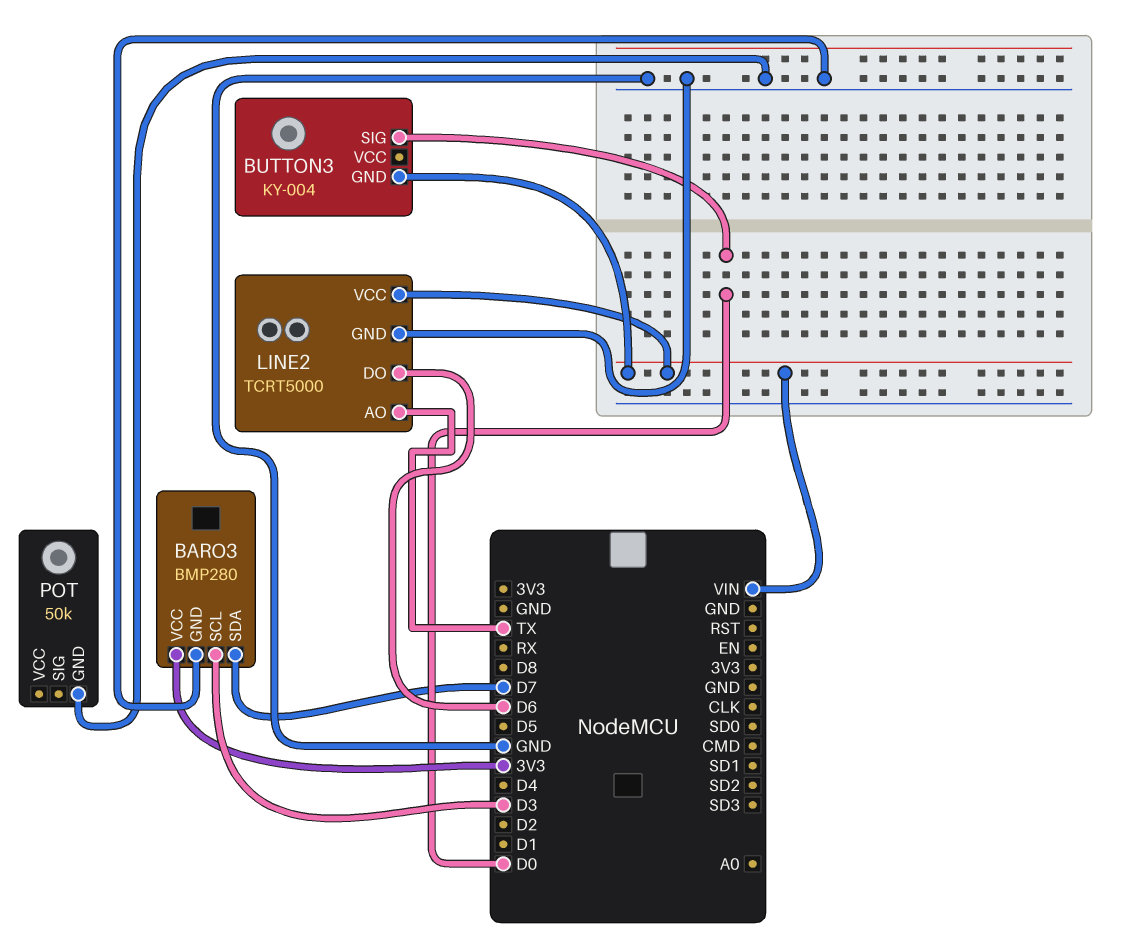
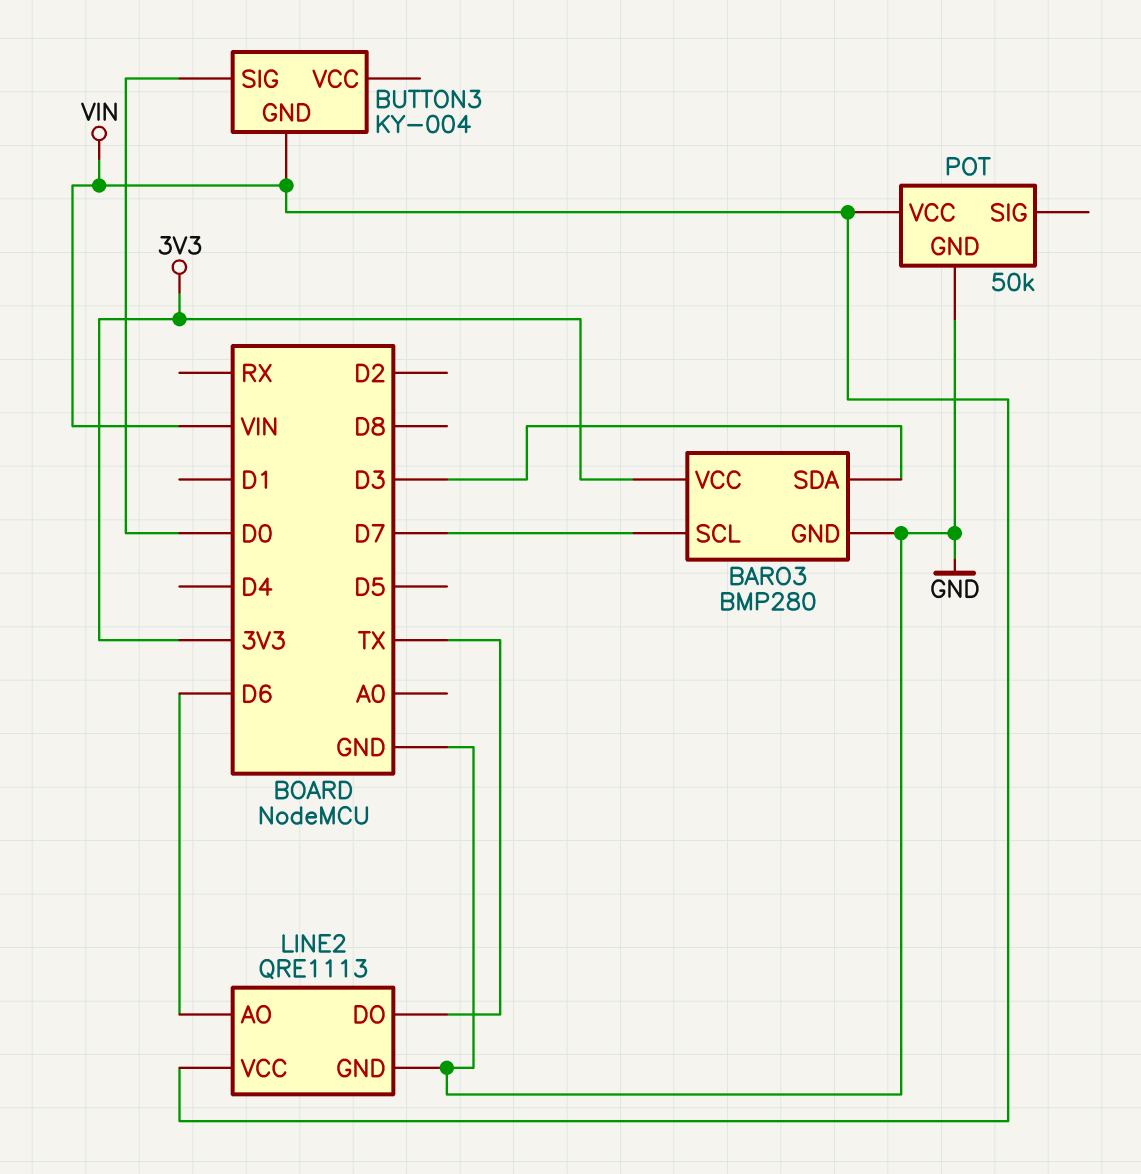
BARO3 pin SCL: D3 -> D7
BARO3 pin SDA: D7 -> D3
LINE2: TCRT5000 -> QRE1113
LINE2 pin AO: TX -> D6
LINE2 pin DO: D6 -> TX
POT pin VCC: none -> VIN

